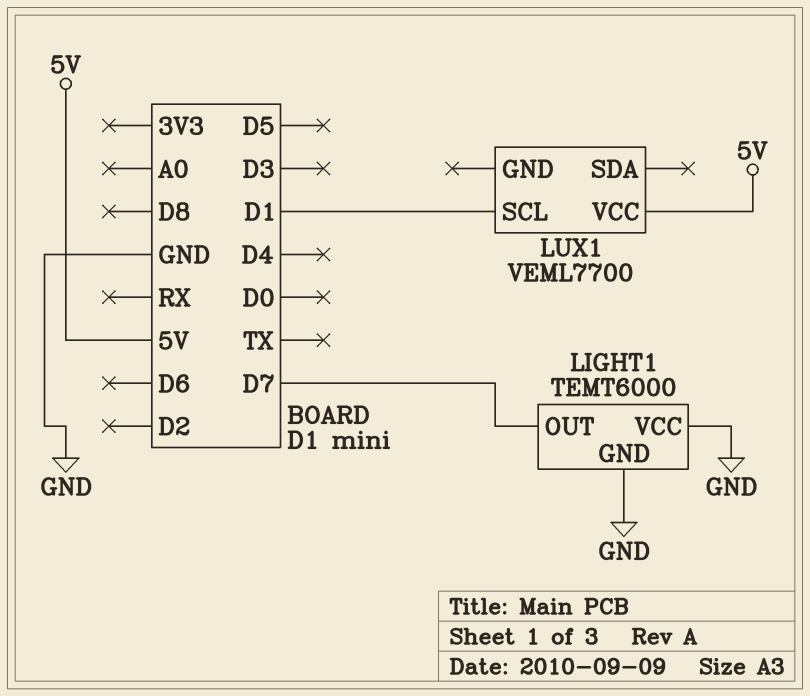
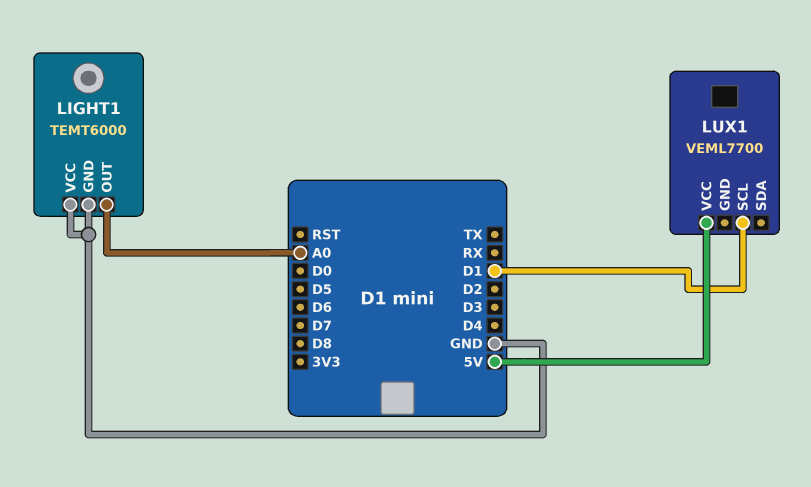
LIGHT1 pin OUT: D7 -> A0

